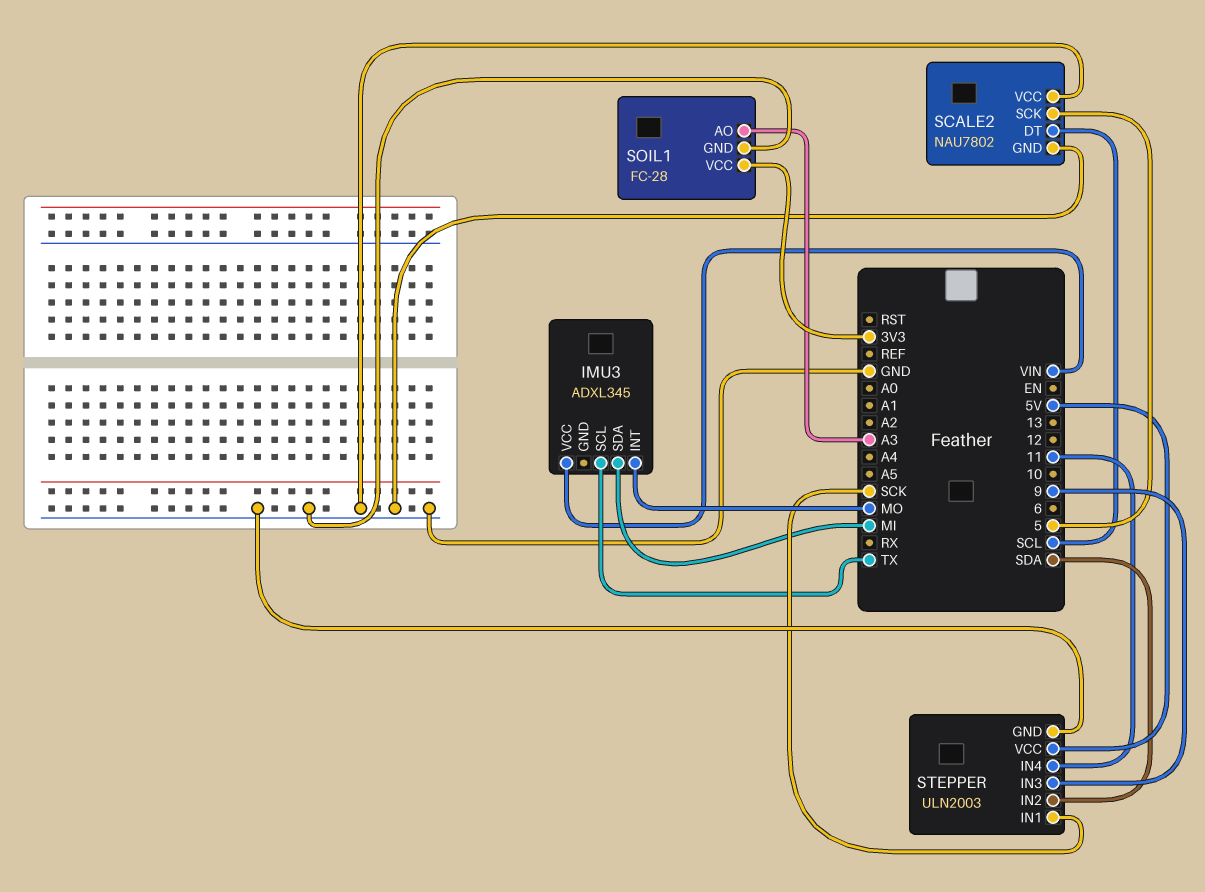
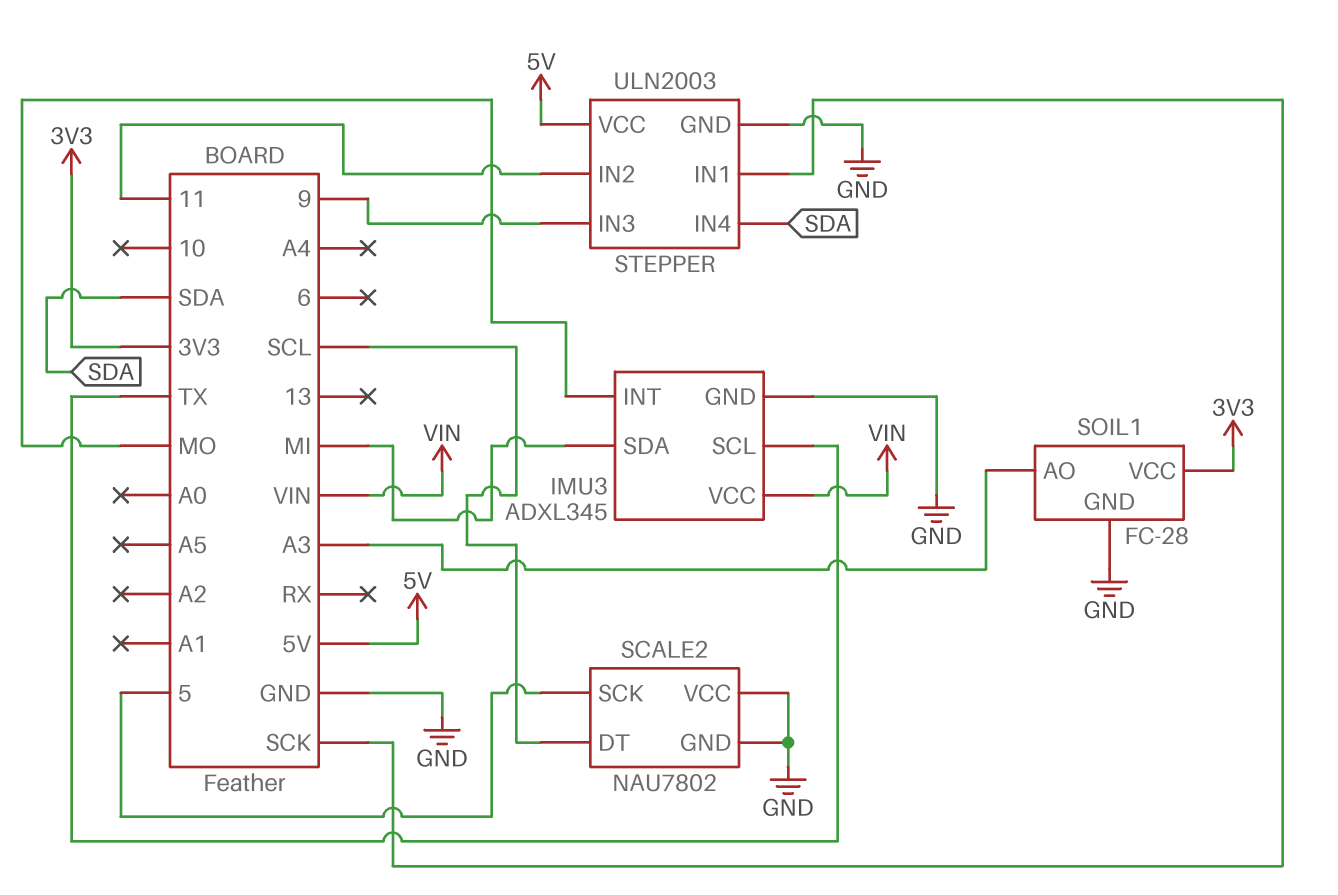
IMU3 pin GND: none -> GND
STEPPER pin IN2: SDA -> 11
STEPPER pin IN4: 11 -> SDA

